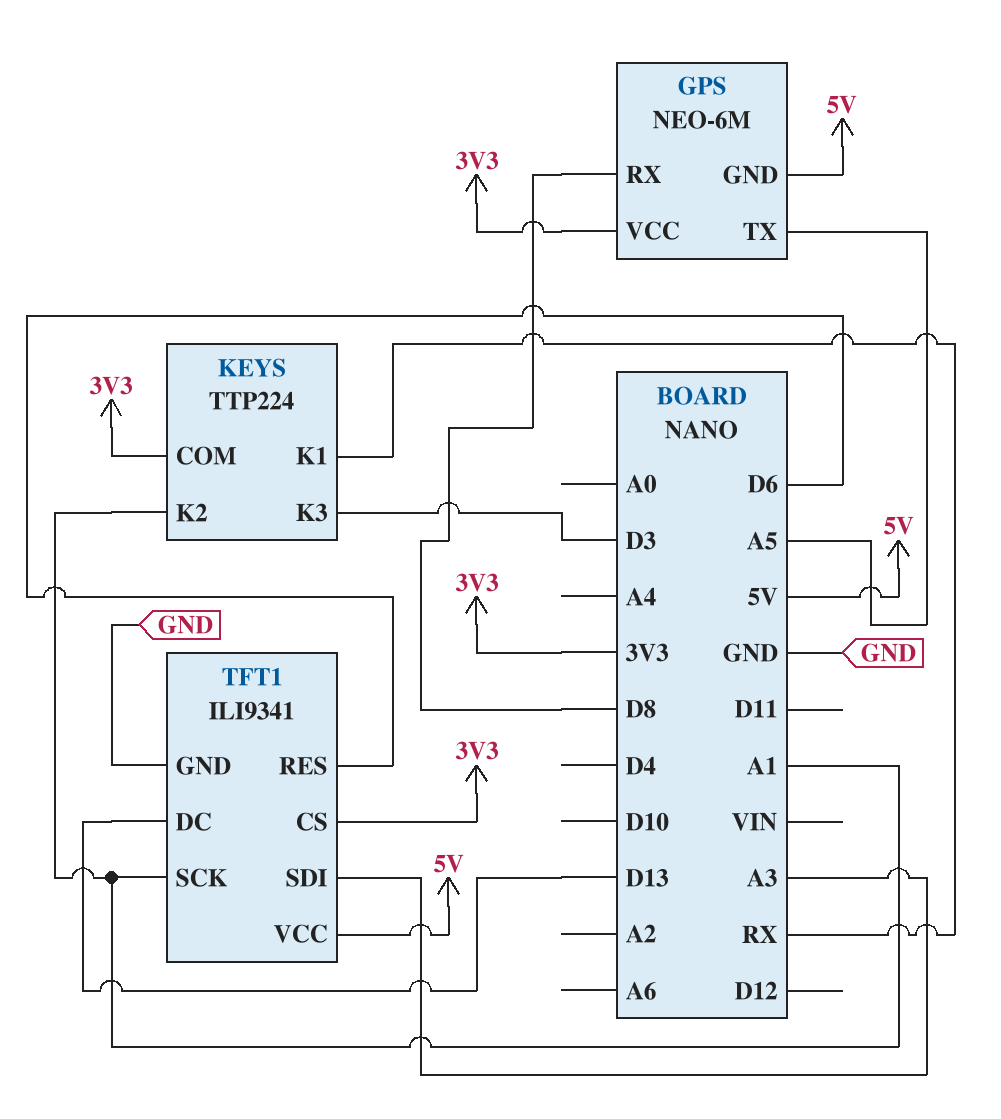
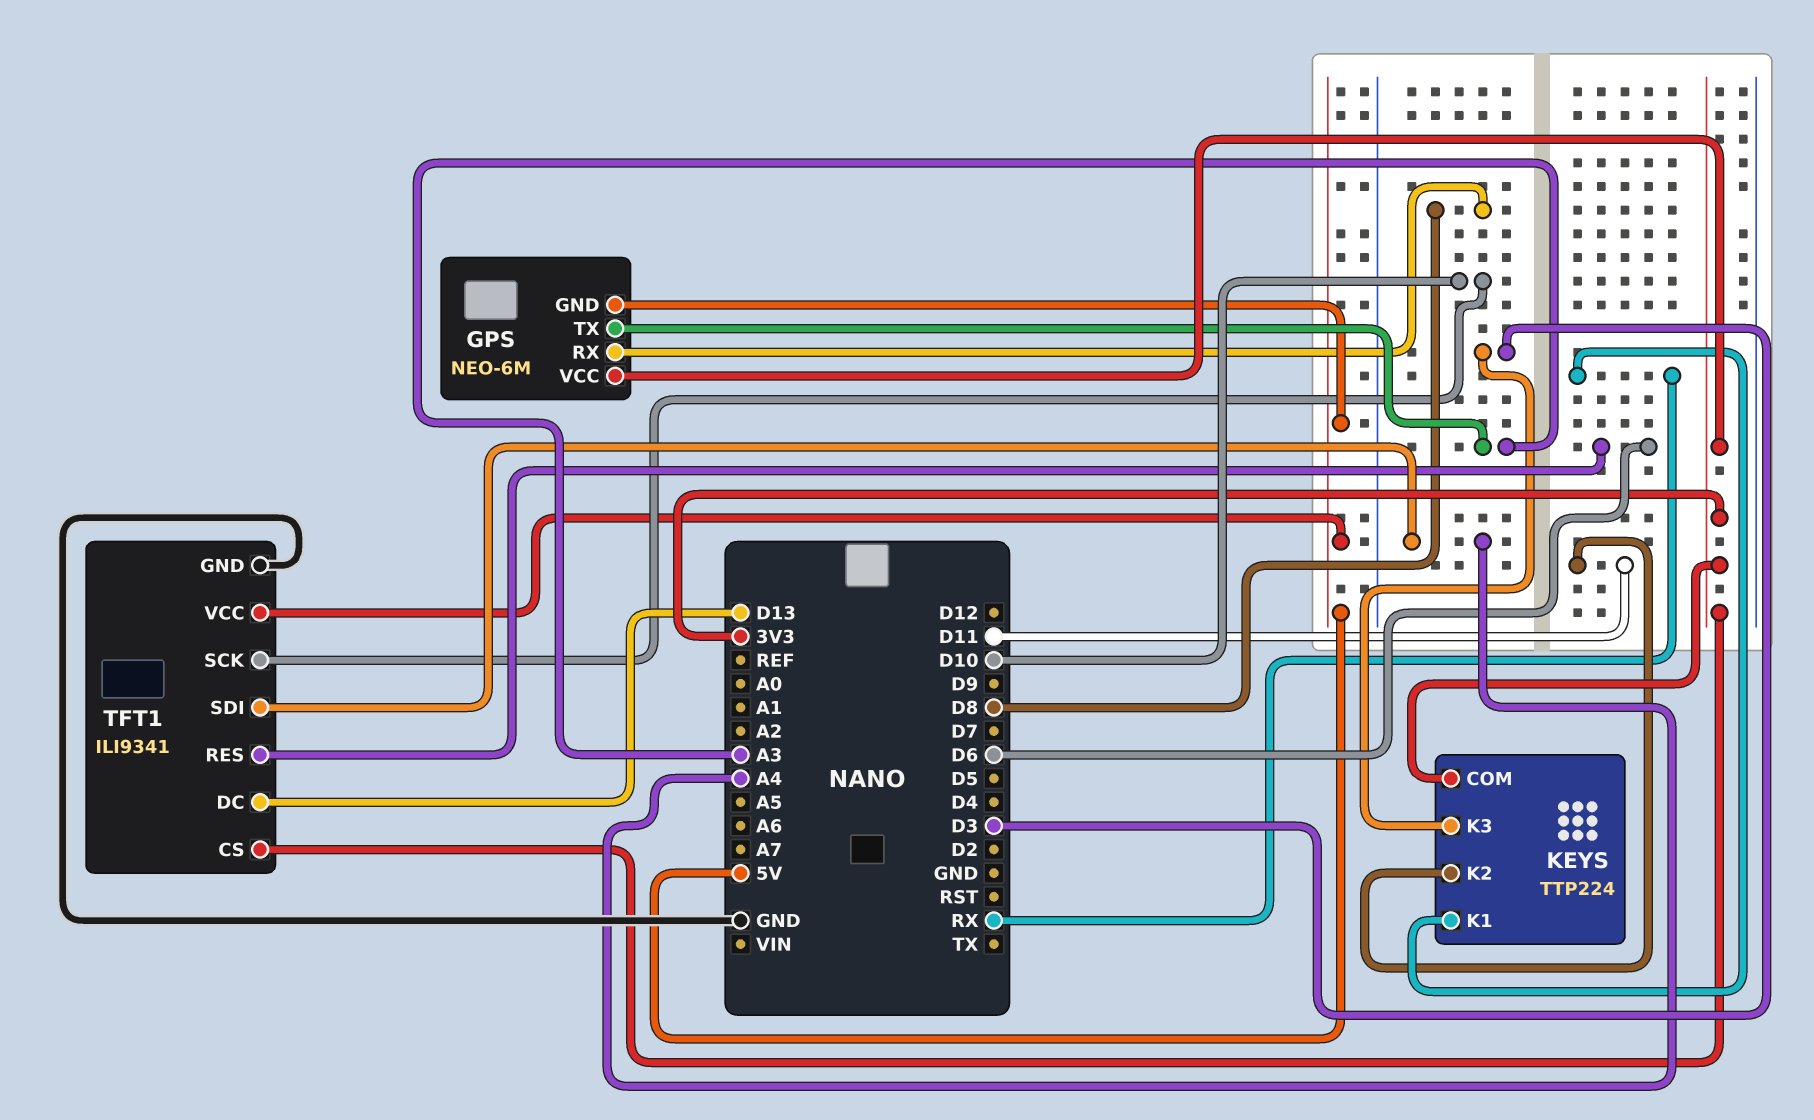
GPS pin TX: A5 -> A3
KEYS pin K2: A1 -> D11
TFT1 pin SCK: A1 -> D10
TFT1 pin SDI: A3 -> A4

